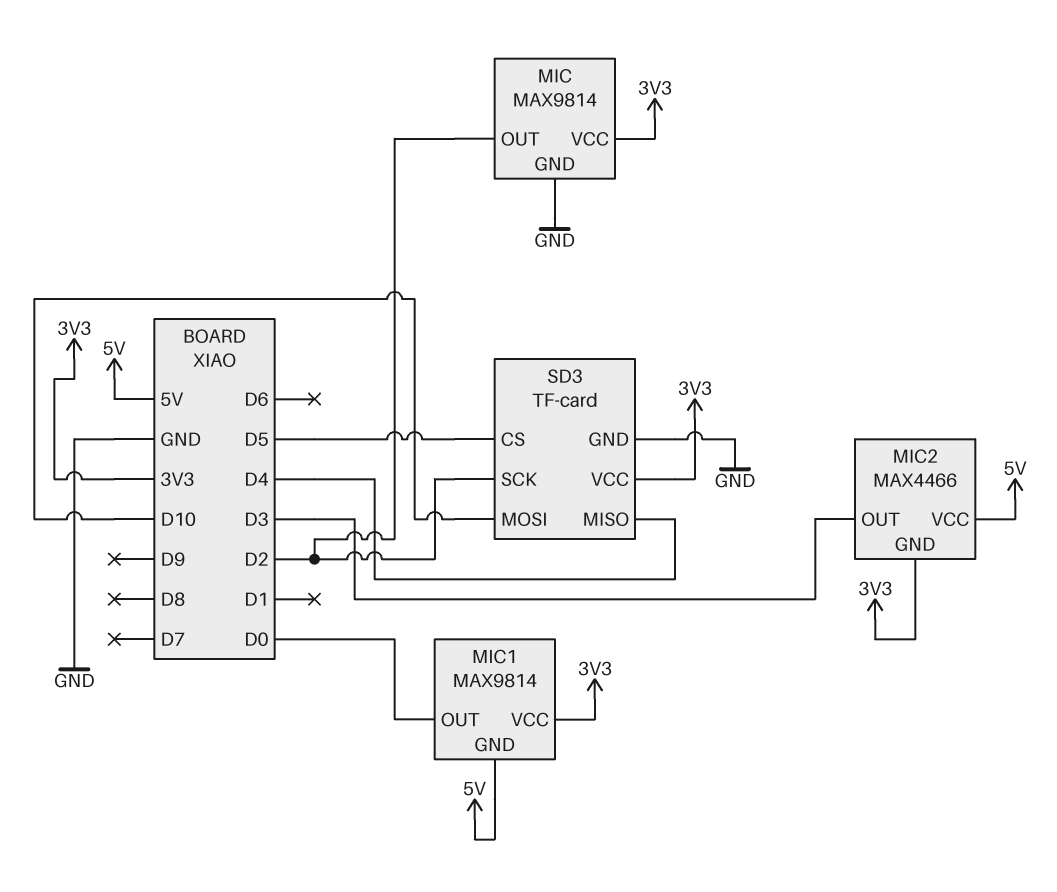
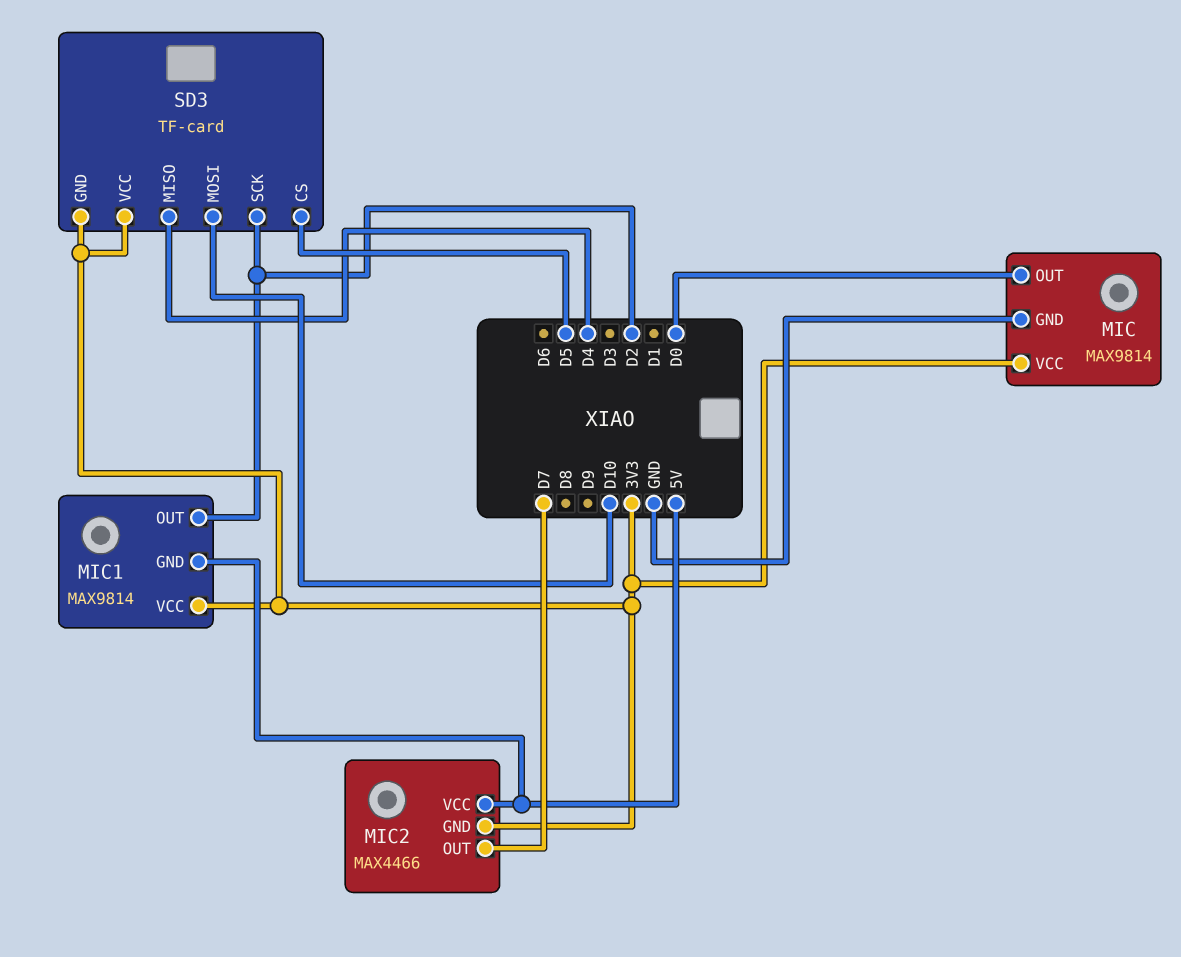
MIC pin OUT: D2 -> D0
MIC1 pin OUT: D0 -> D2
MIC2 pin OUT: D3 -> D7
SD3 pin GND: GND -> 3V3

